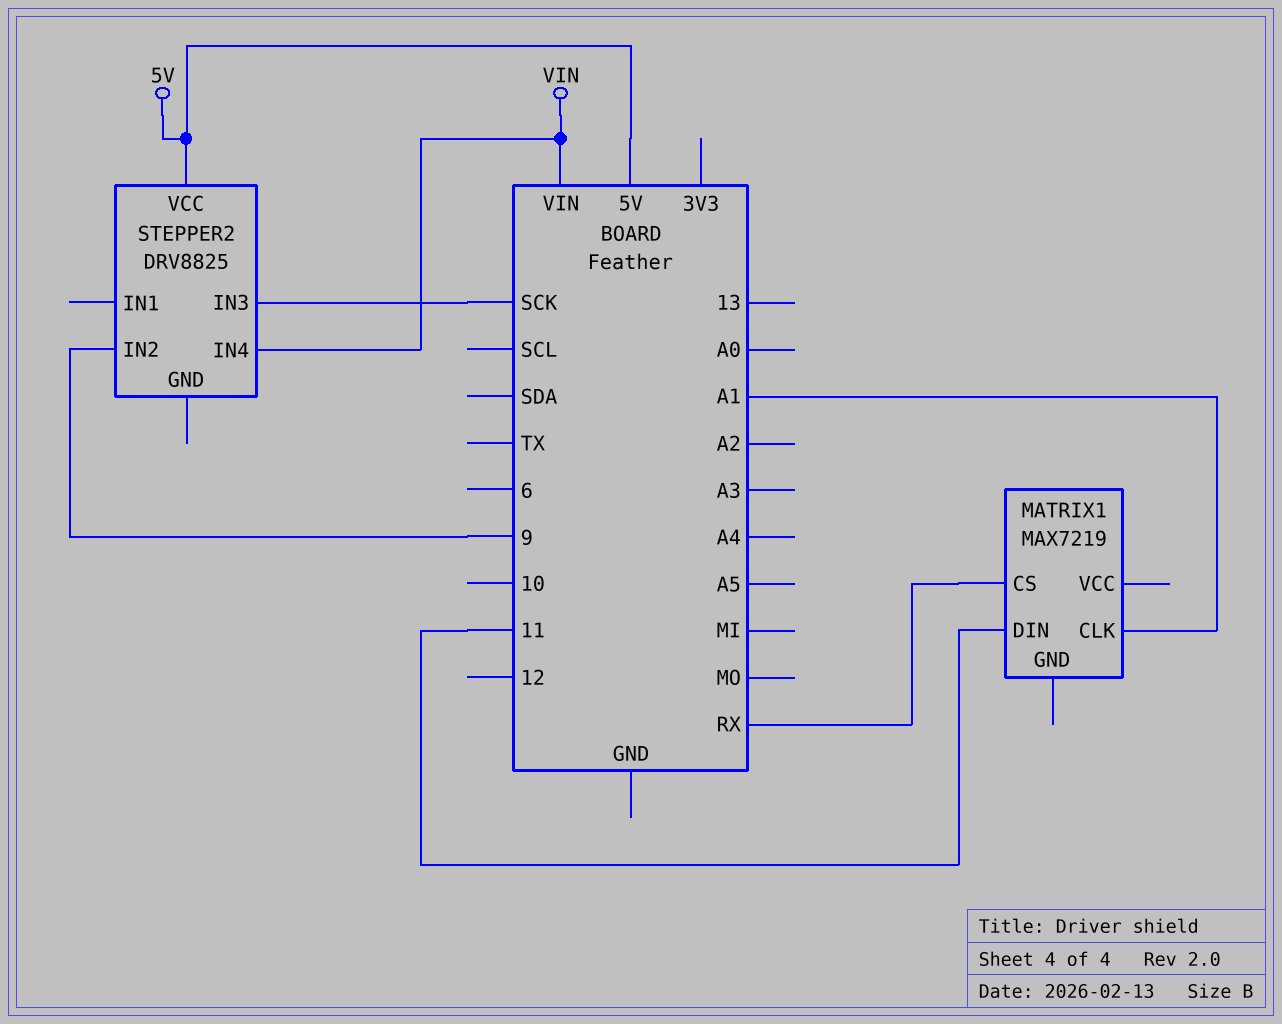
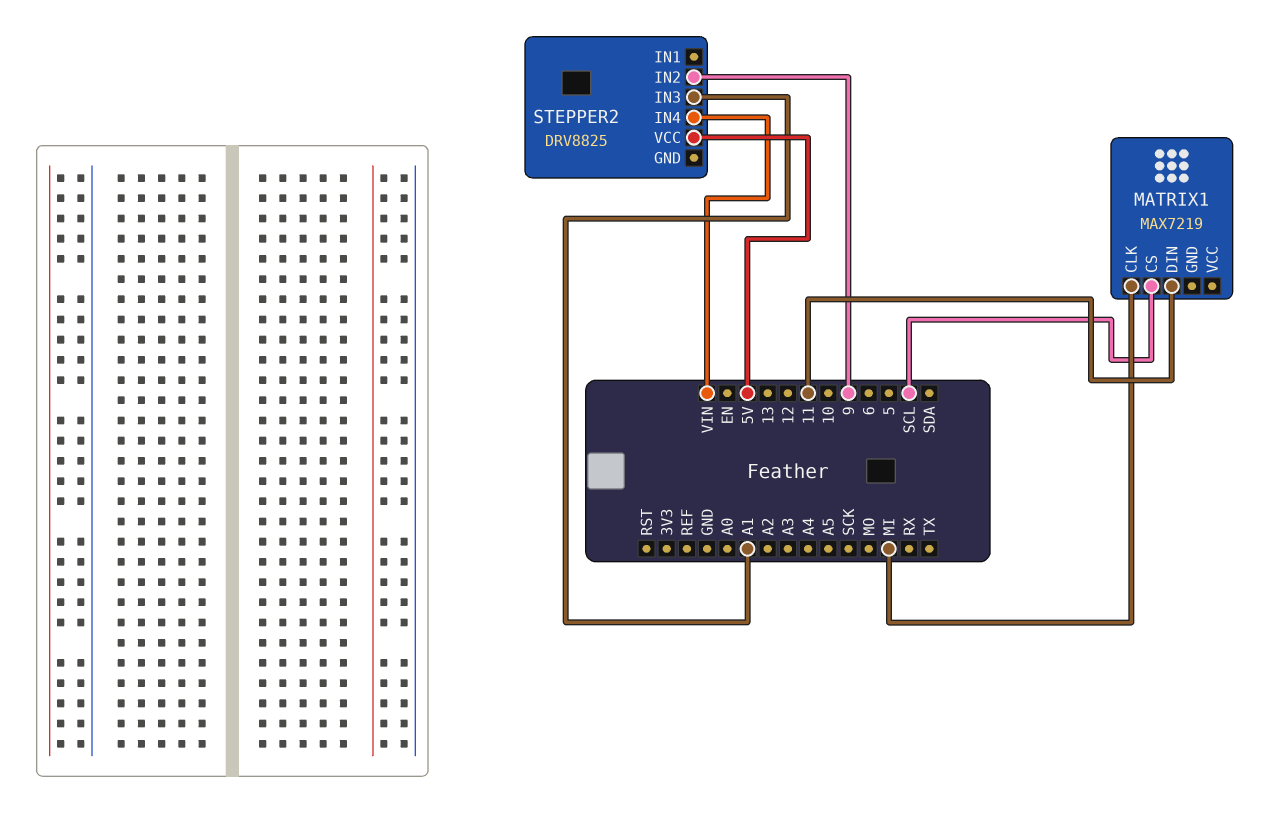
MATRIX1 pin CLK: A1 -> MI
MATRIX1 pin CS: RX -> SCL
STEPPER2 pin IN3: SCK -> A1

